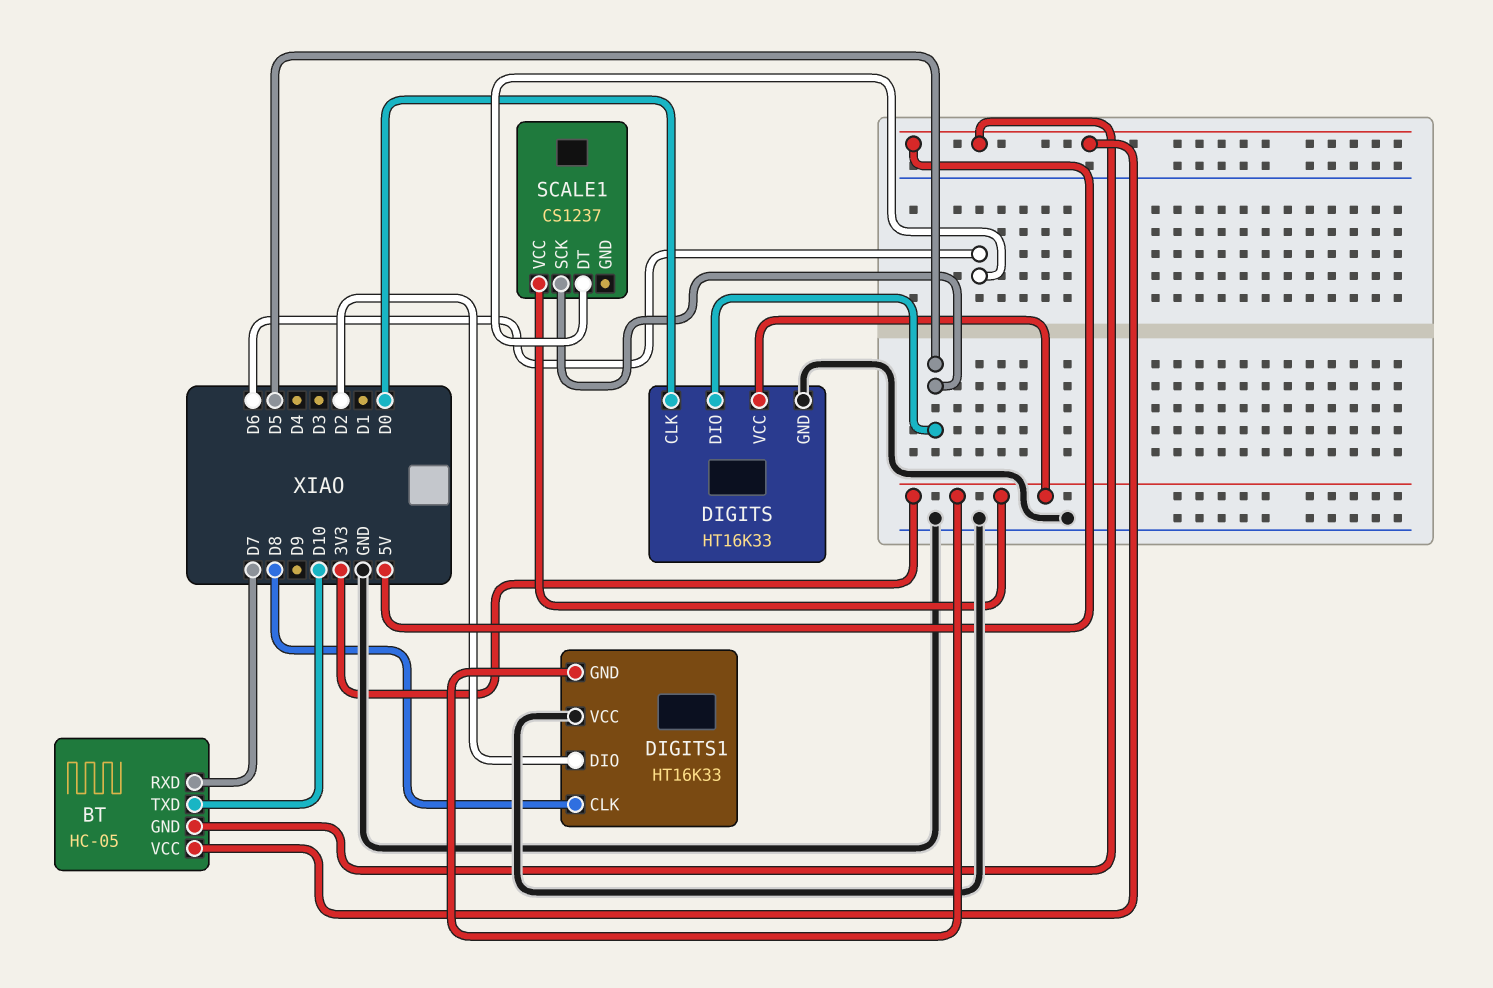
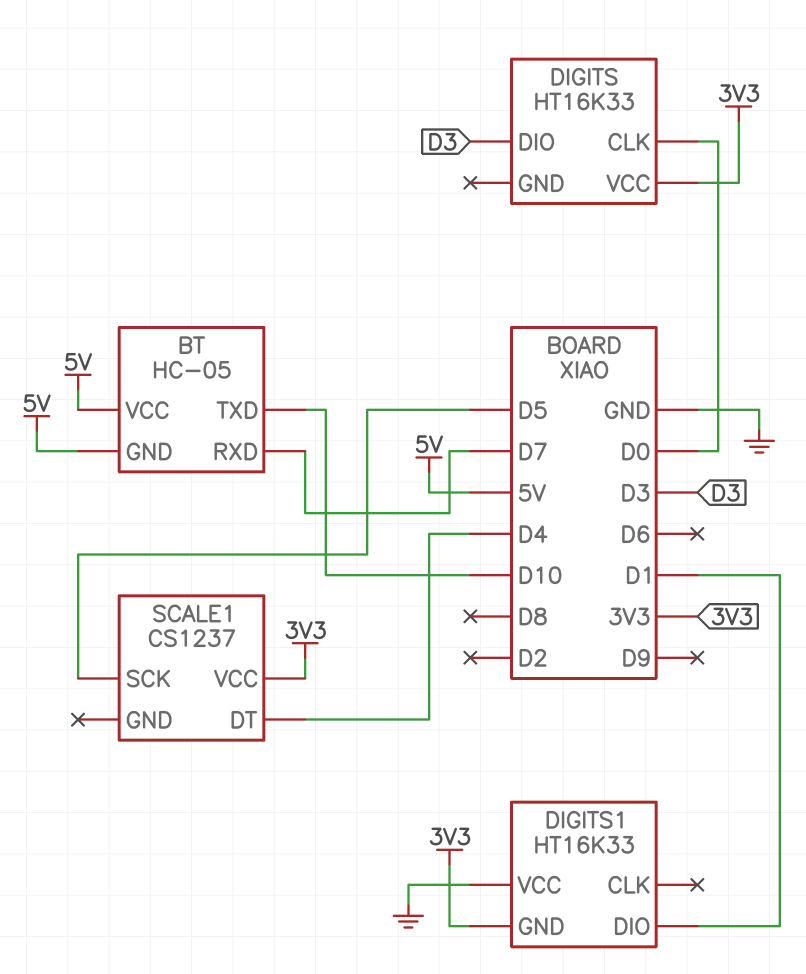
DIGITS pin DIO: D5 -> D3
DIGITS pin GND: GND -> none
DIGITS1 pin CLK: D8 -> none
DIGITS1 pin DIO: D2 -> D1
SCALE1 pin DT: D6 -> D4

